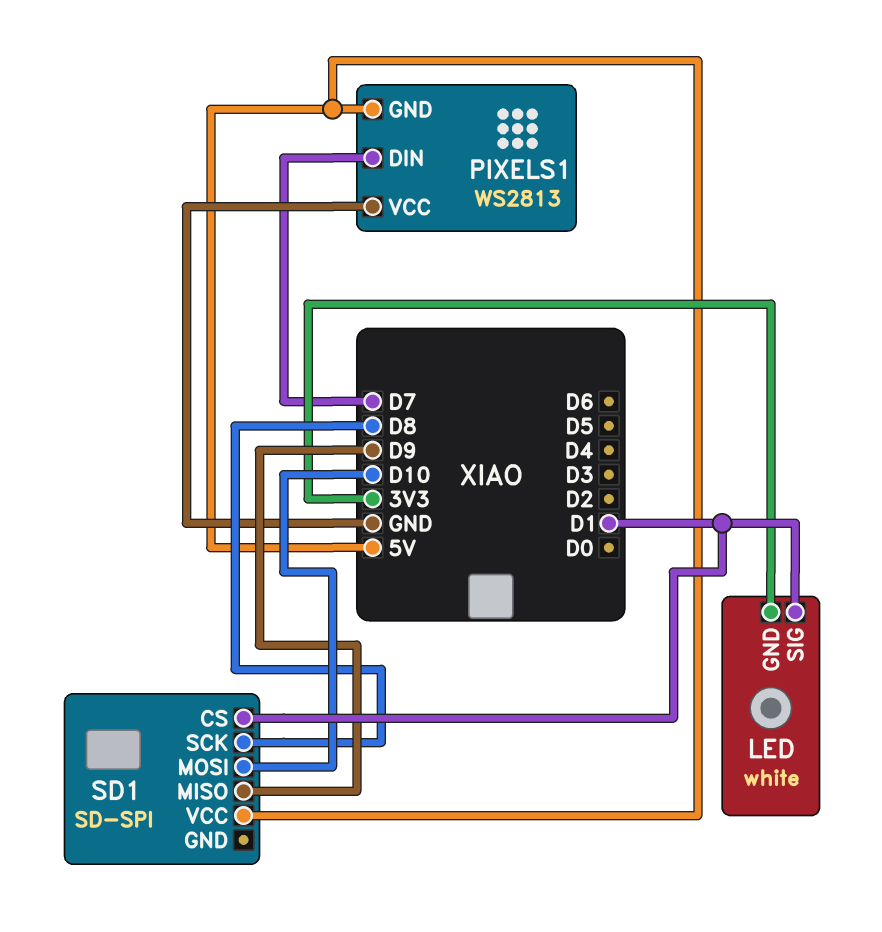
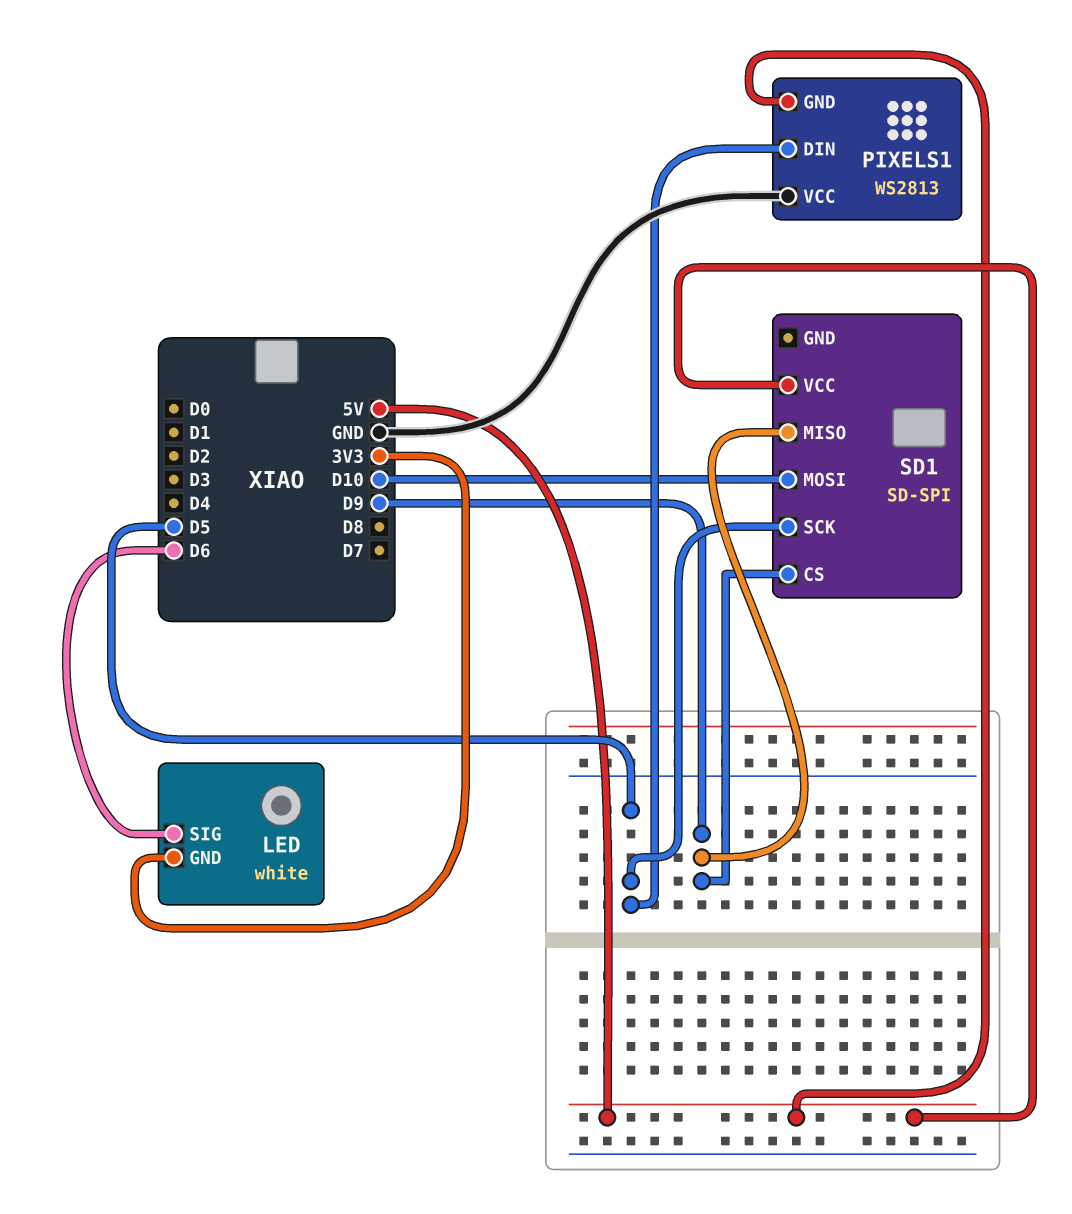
LED pin SIG: D1 -> D6
PIXELS1 pin DIN: D7 -> D5
SD1 pin CS: D1 -> D9
SD1 pin SCK: D8 -> D5

